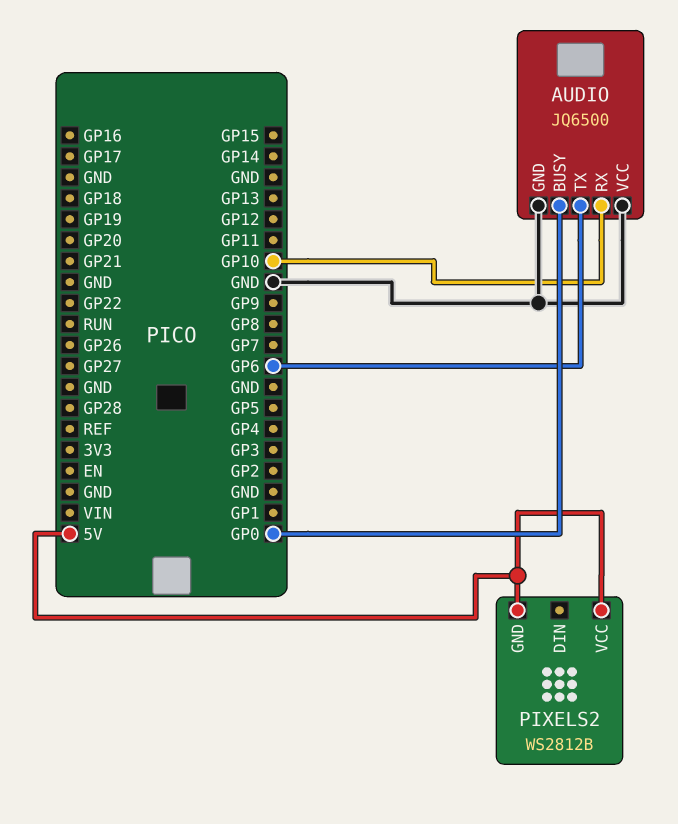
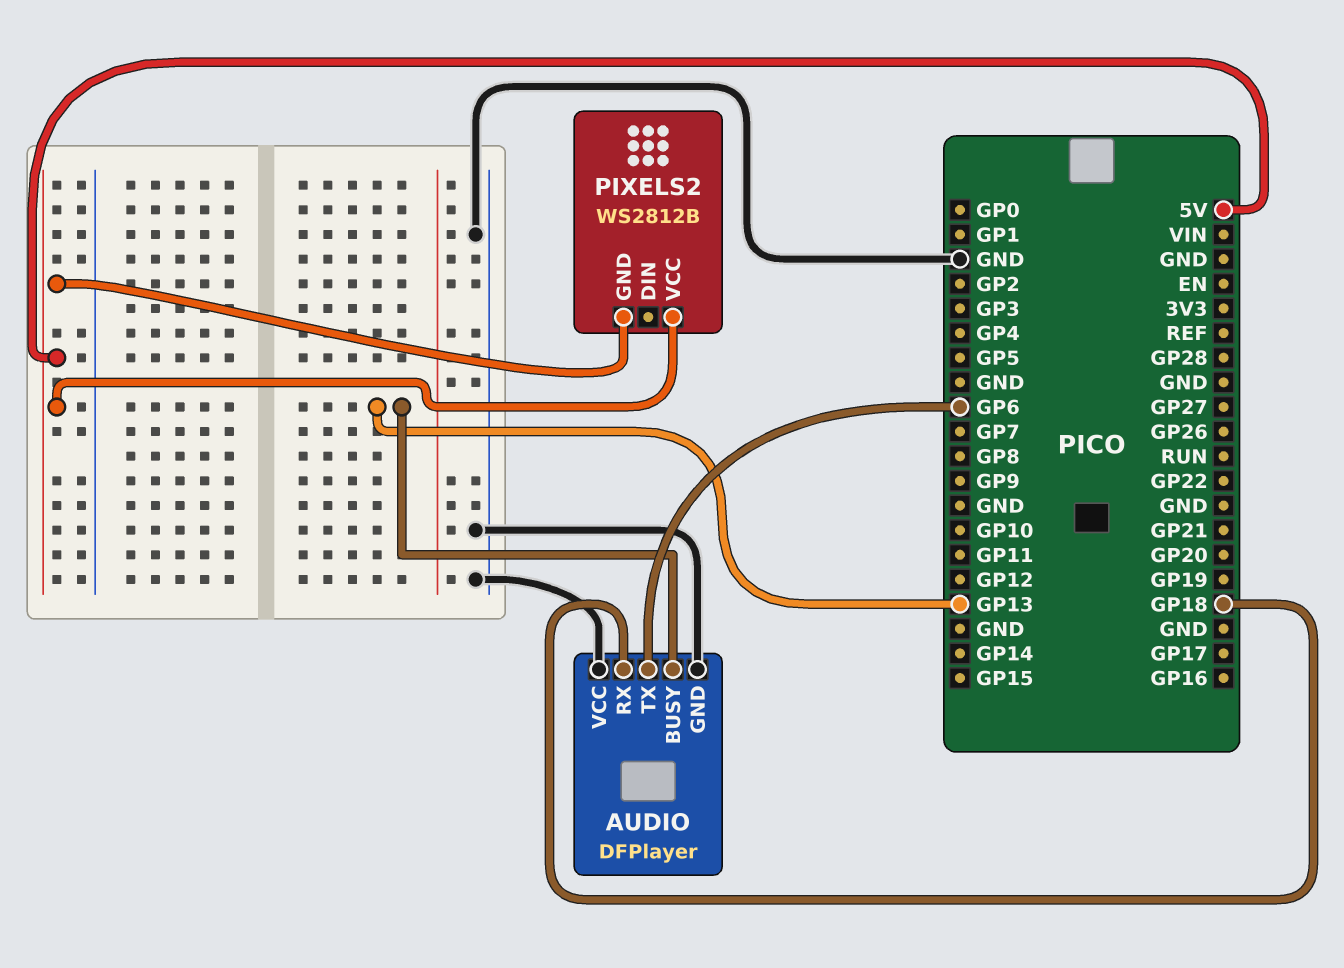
AUDIO: JQ6500 -> DFPlayer
AUDIO pin BUSY: GP0 -> GP13
AUDIO pin RX: GP10 -> GP18

